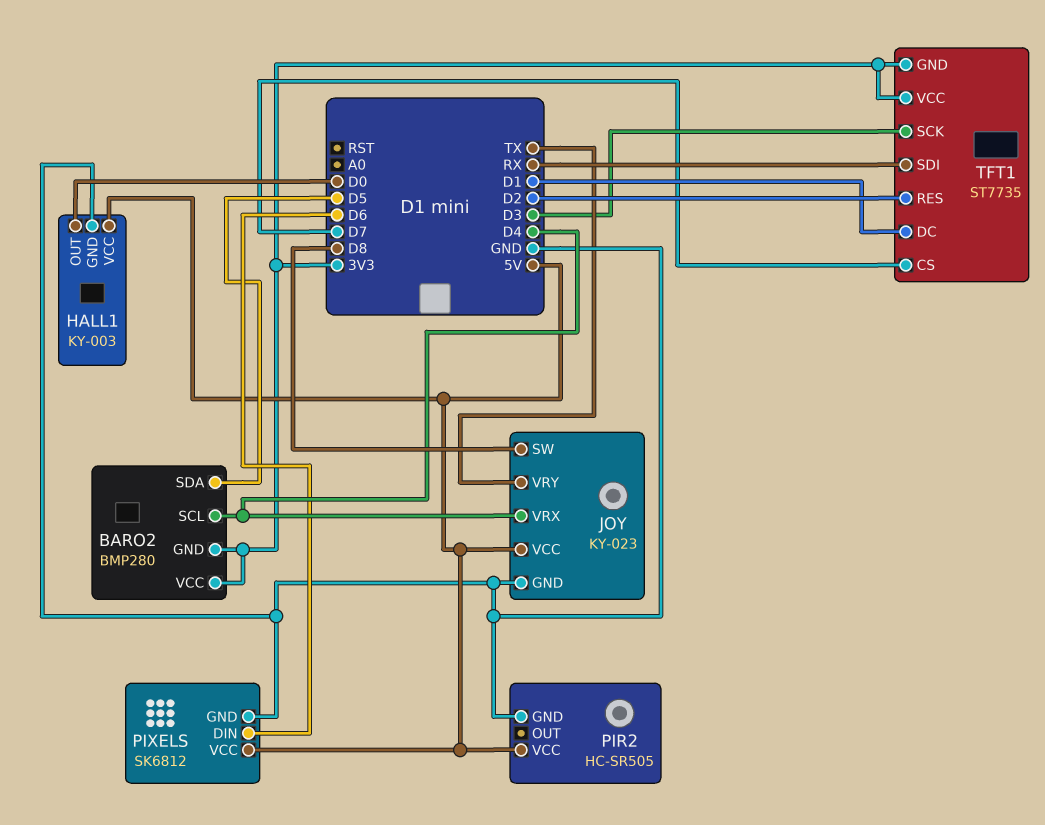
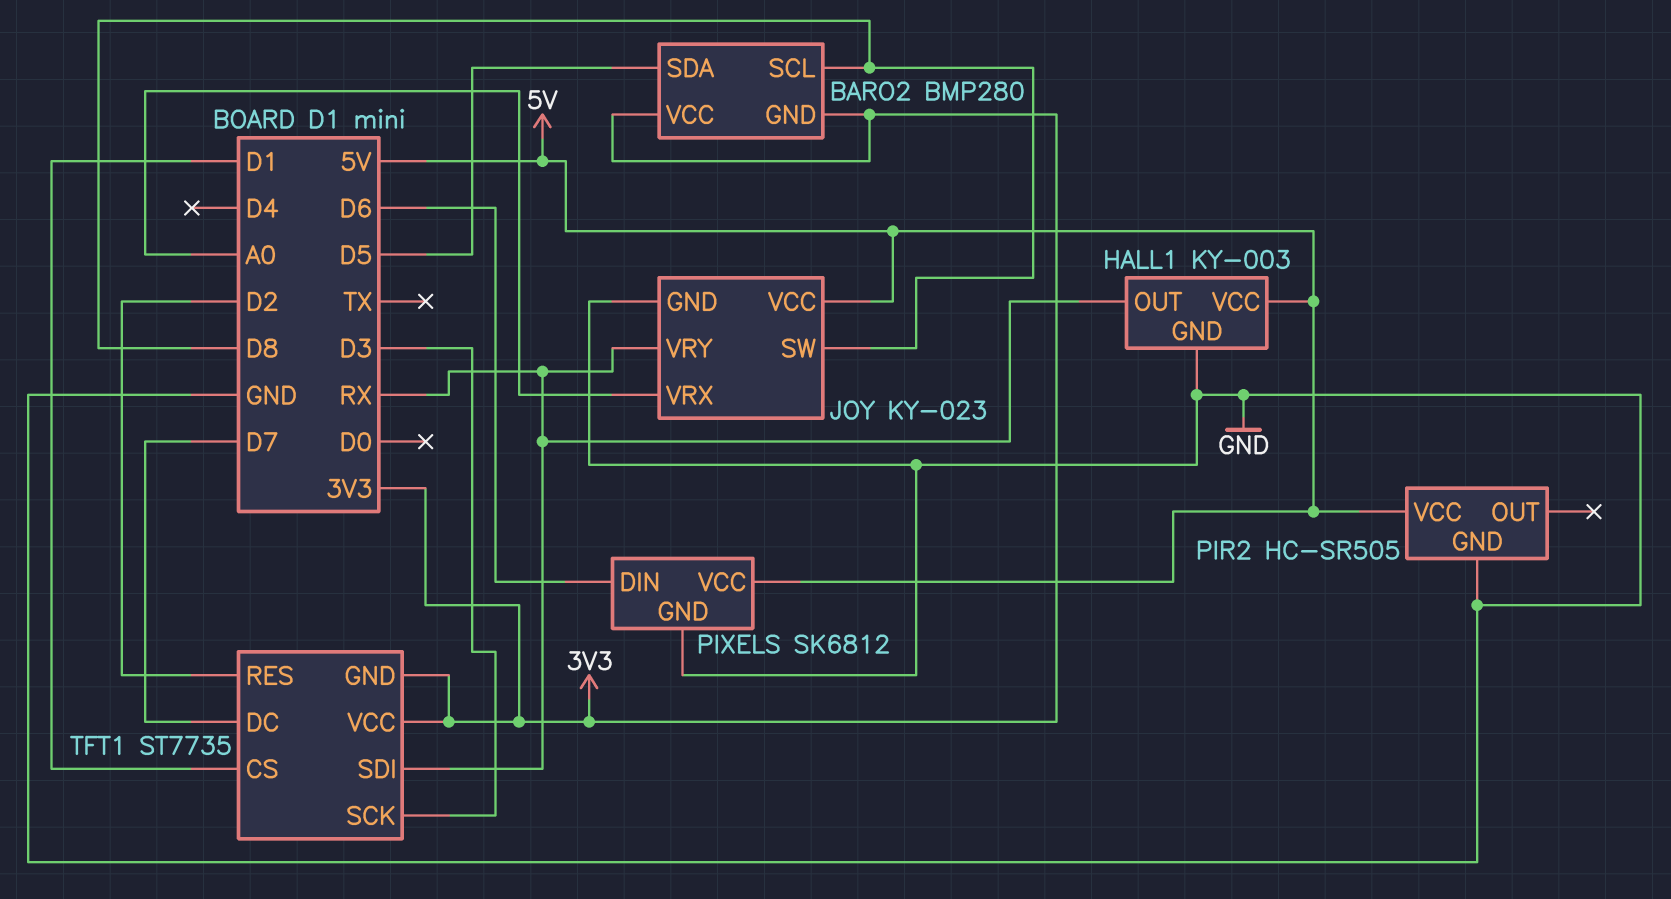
BARO2 pin SCL: D4 -> D8
HALL1 pin OUT: D0 -> RX
JOY pin VRX: D4 -> A0
JOY pin VRY: TX -> RX
TFT1 pin CS: D7 -> D1
TFT1 pin DC: D1 -> D7

